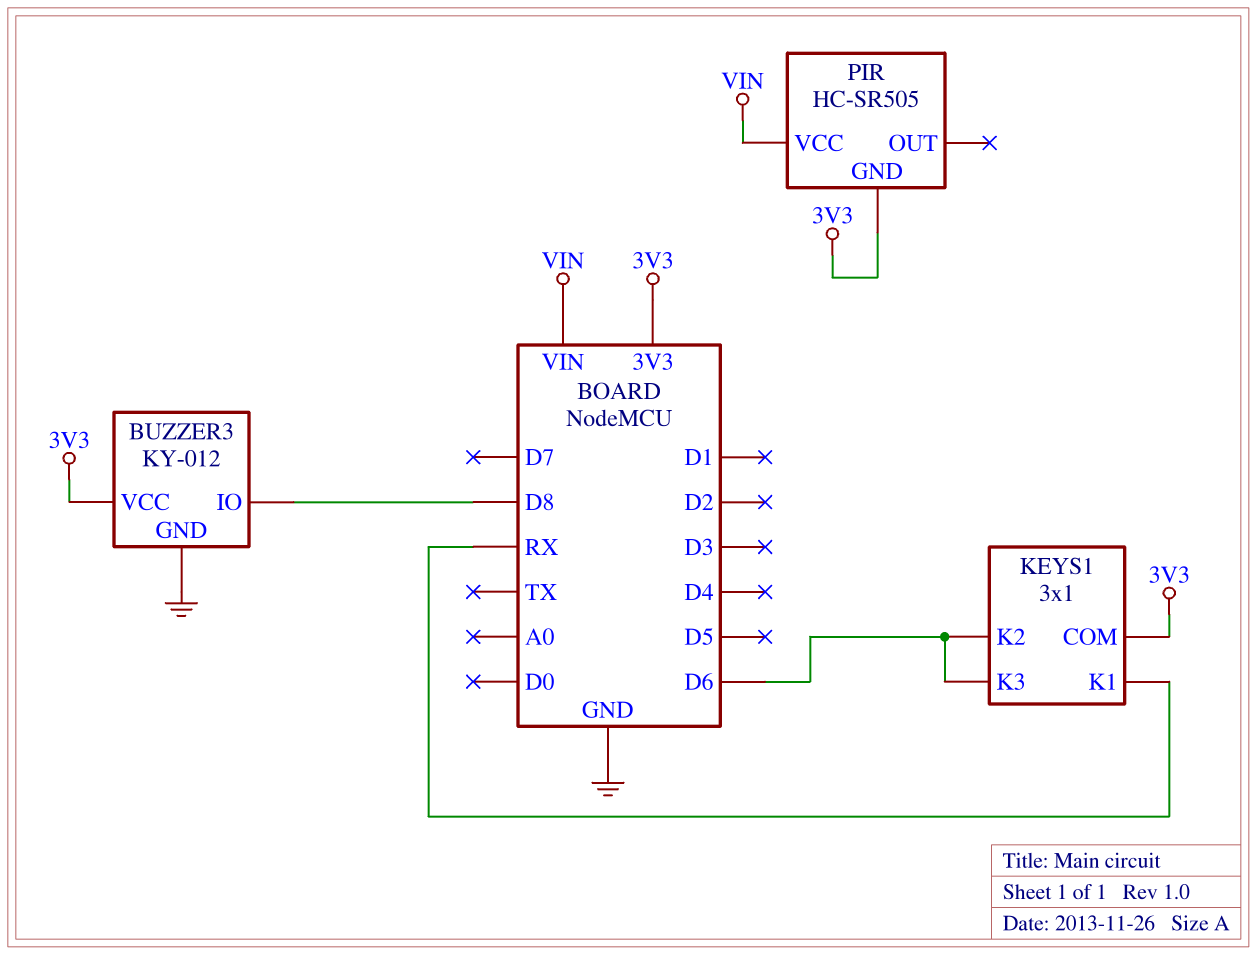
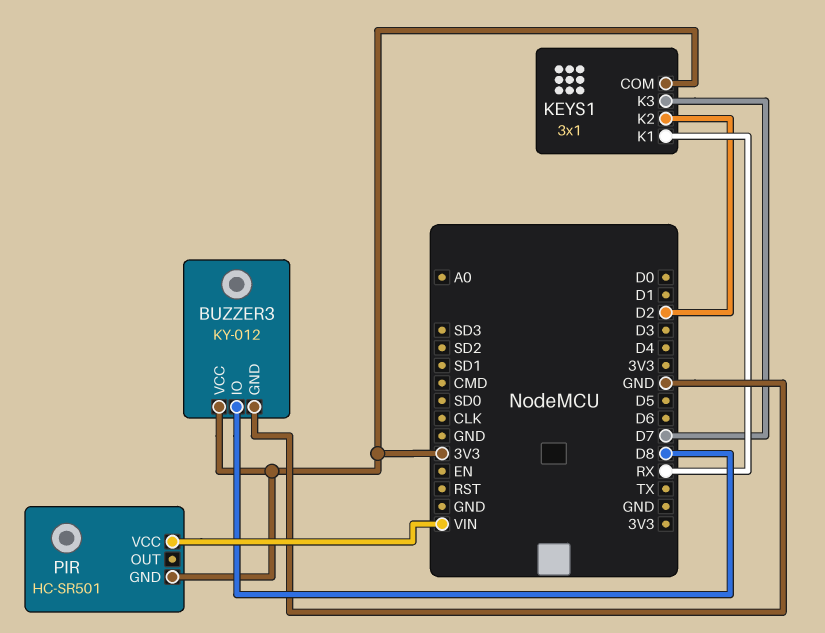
KEYS1 pin K2: D6 -> D2
KEYS1 pin K3: D6 -> D7
PIR: HC-SR505 -> HC-SR501

